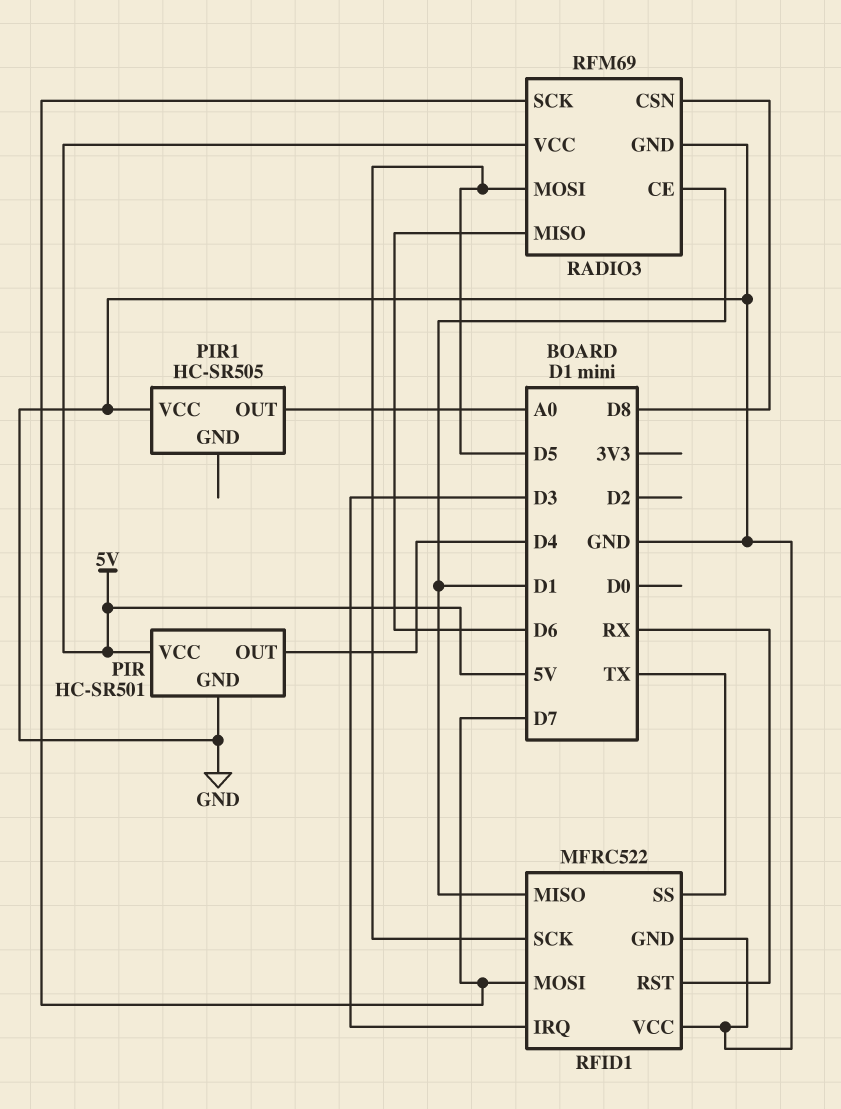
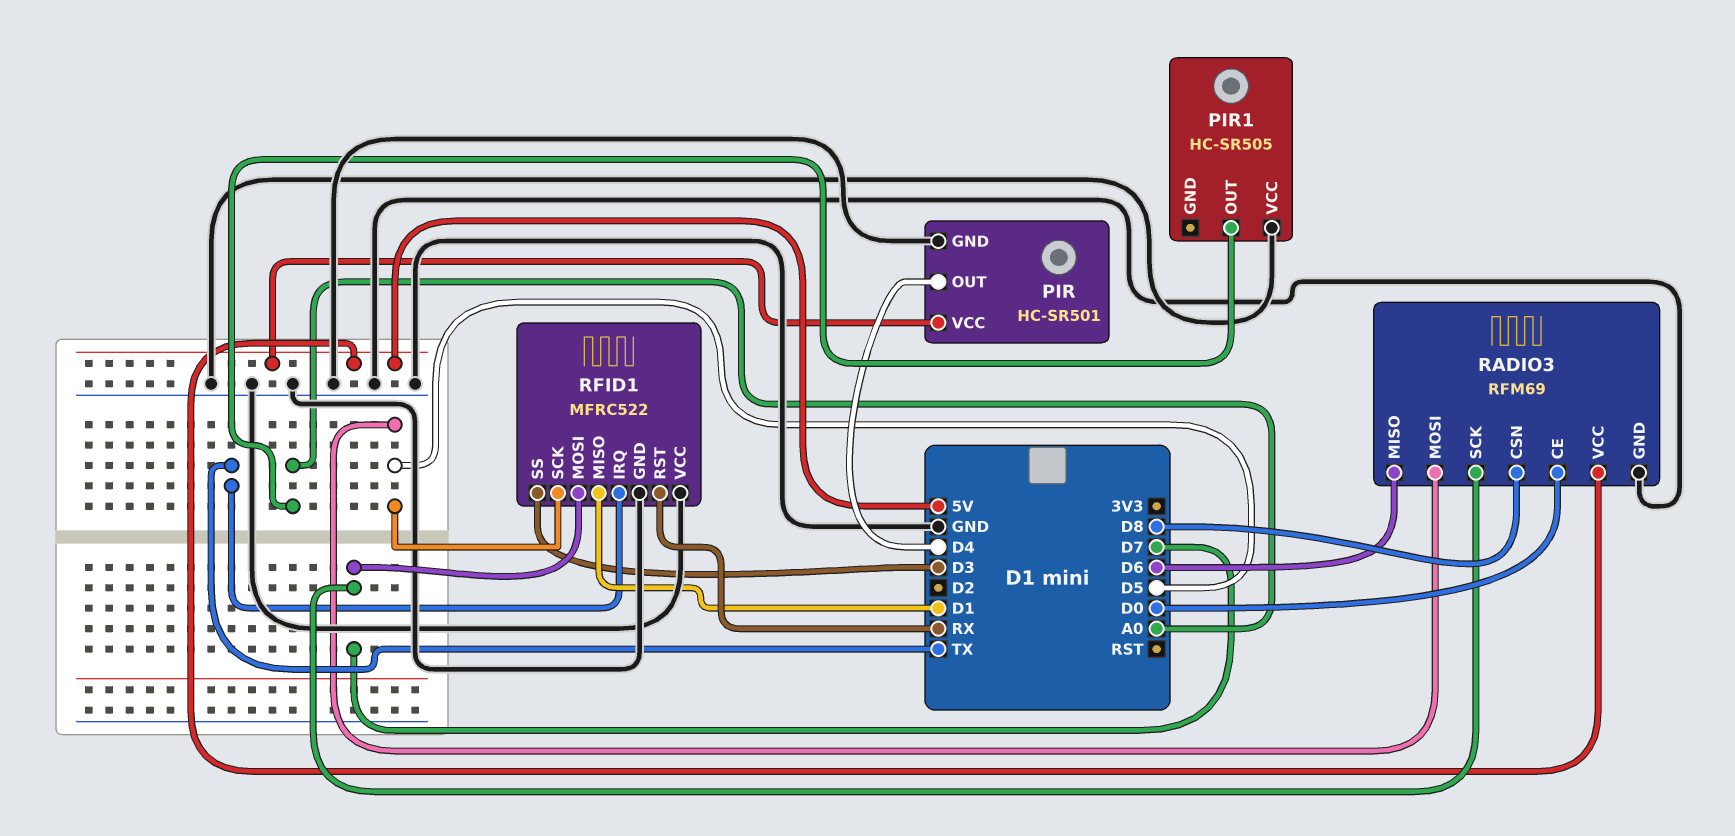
RADIO3 pin CE: D1 -> D0
RFID1 pin IRQ: D3 -> TX
RFID1 pin SS: TX -> D3

